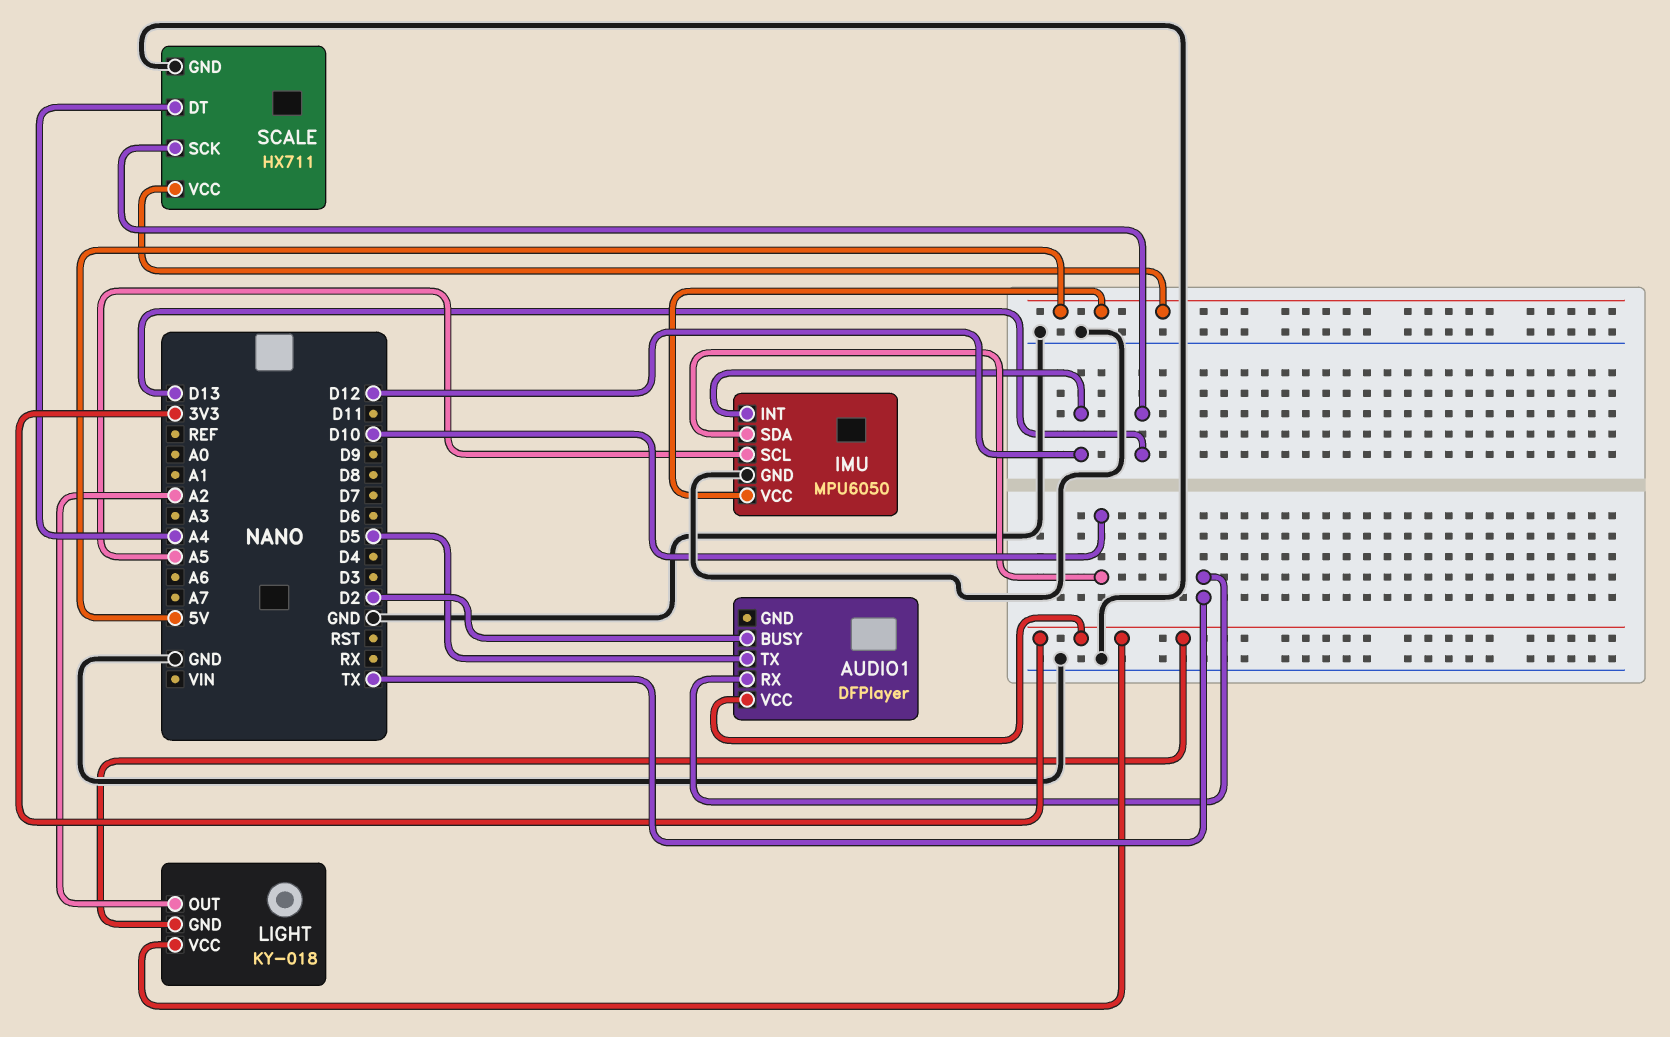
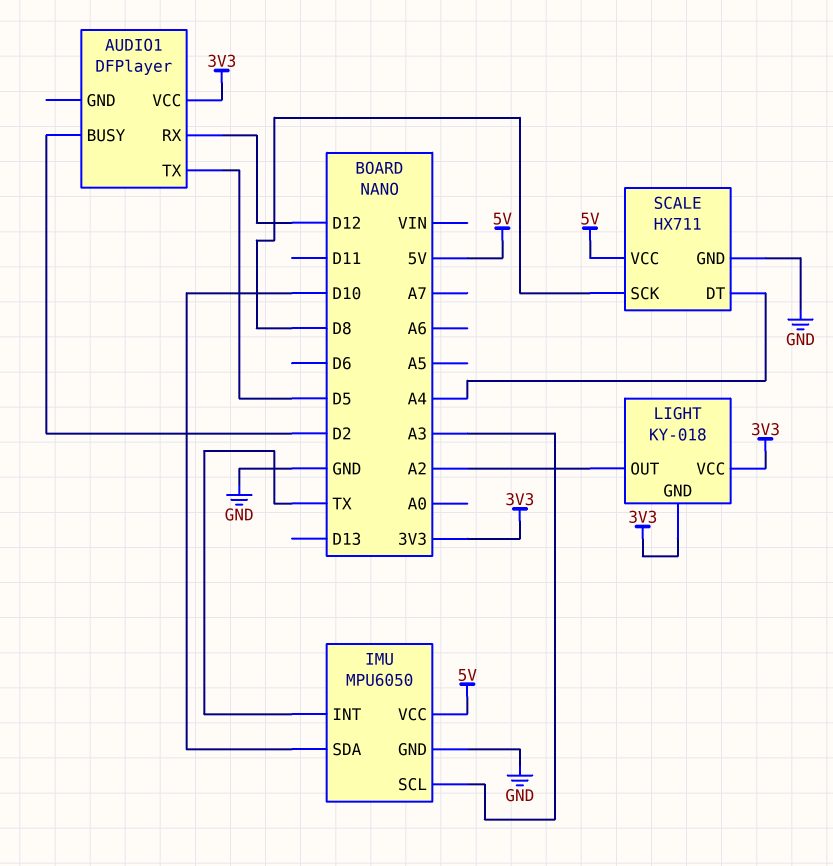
AUDIO1 pin RX: TX -> D12
IMU pin INT: D12 -> TX
IMU pin SCL: A5 -> A3
SCALE pin SCK: D13 -> D8

